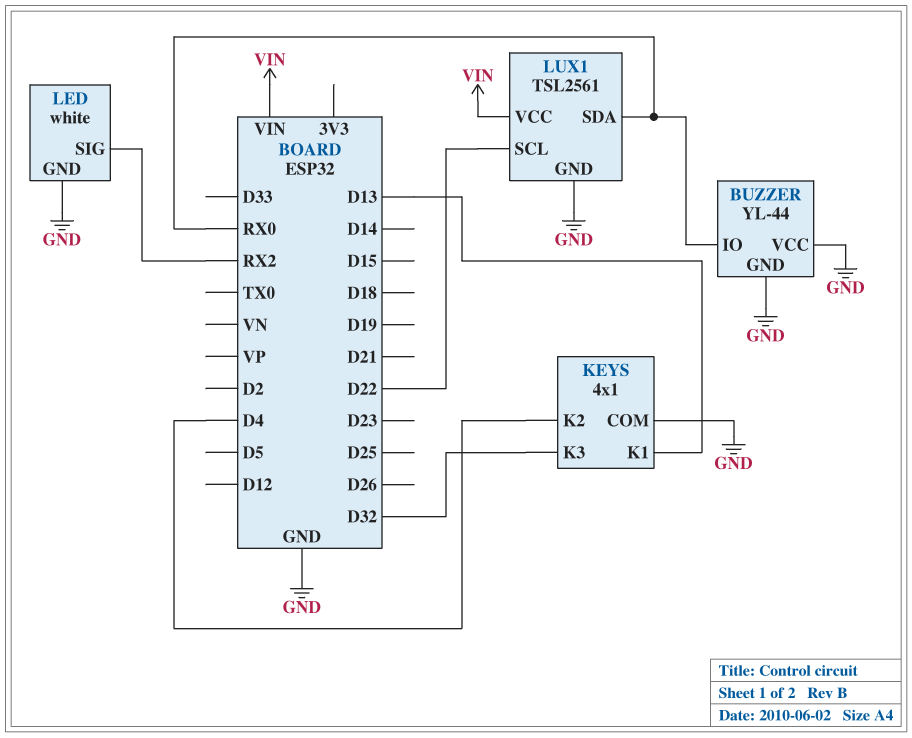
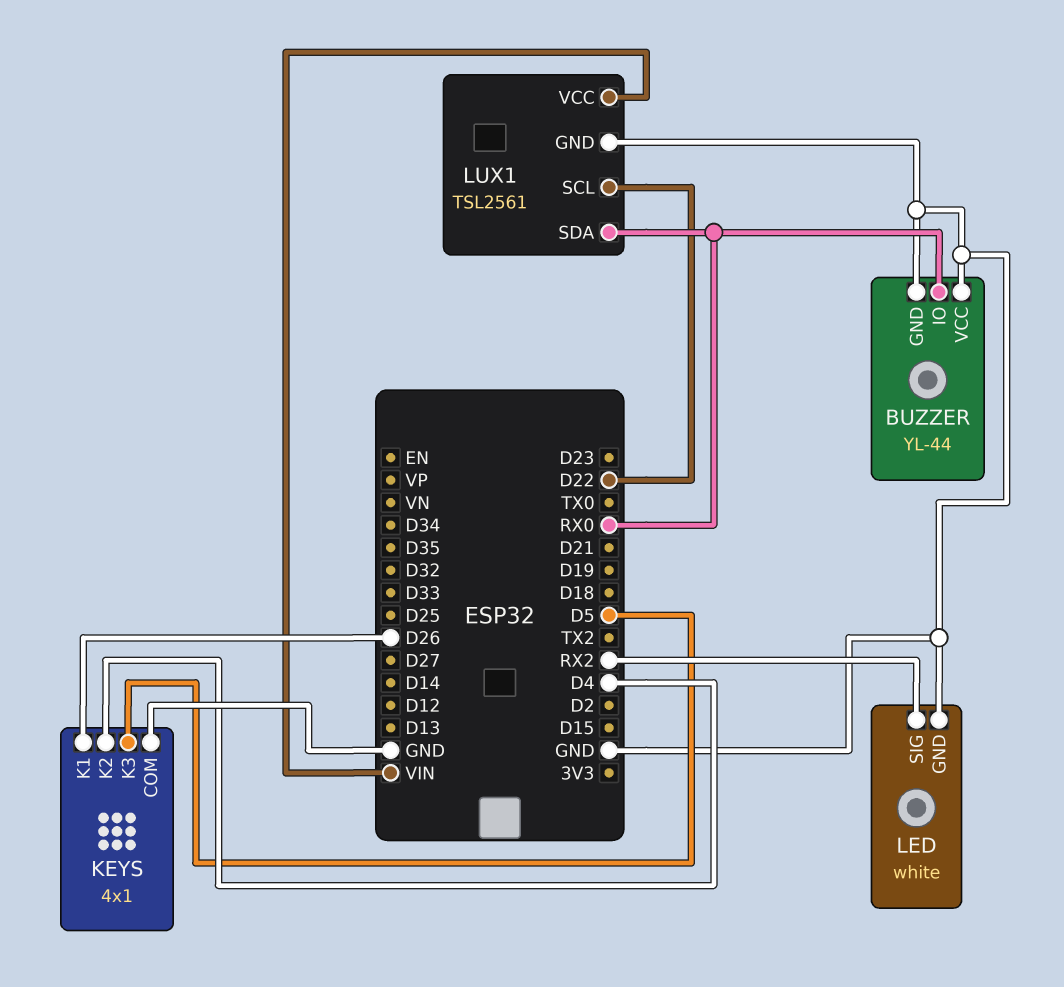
KEYS pin K1: D13 -> D26
KEYS pin K3: D32 -> D5

